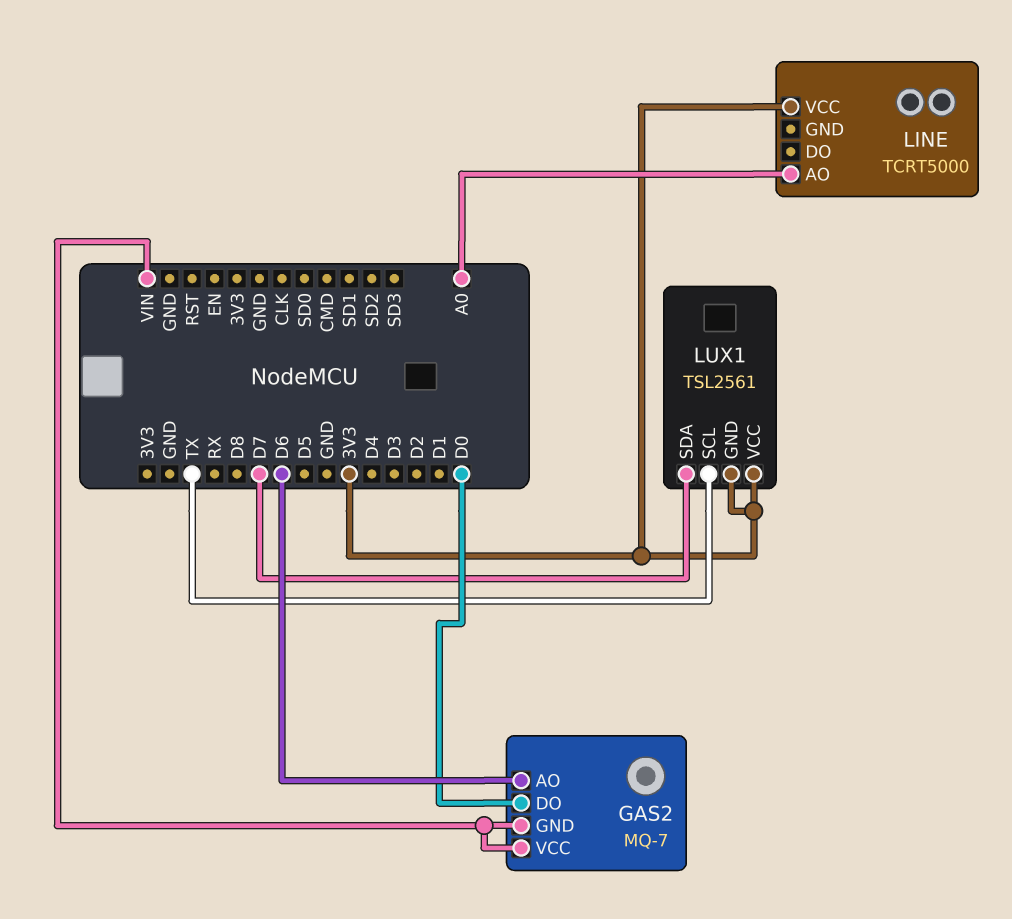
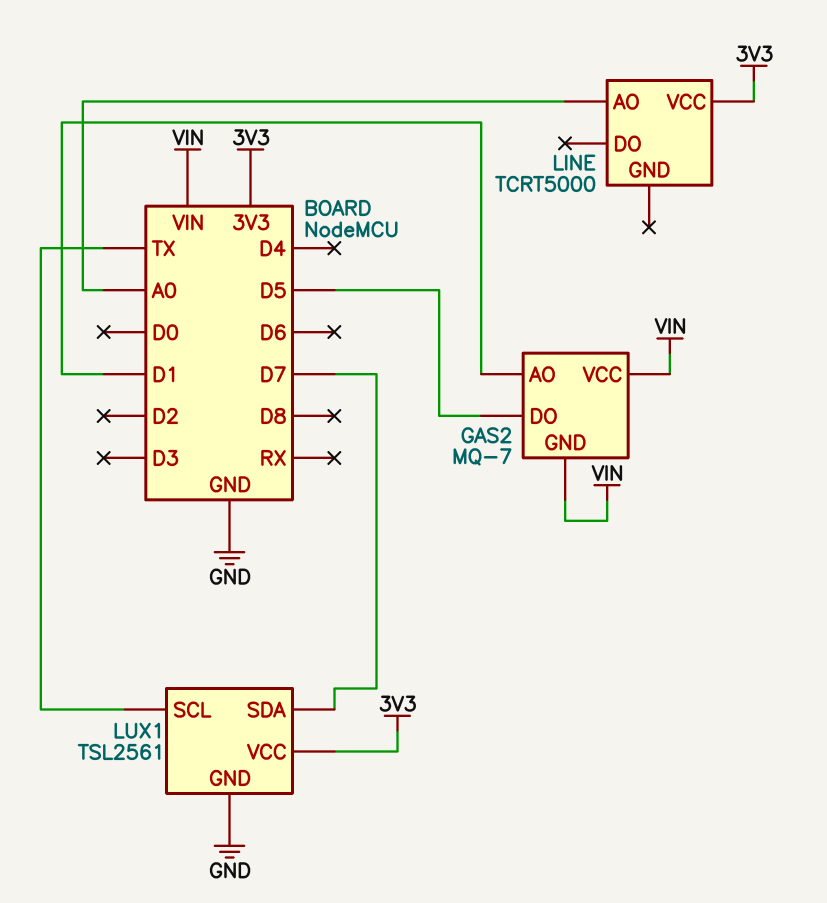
GAS2 pin AO: D6 -> D1
GAS2 pin DO: D0 -> D5
LUX1 pin GND: 3V3 -> GND

